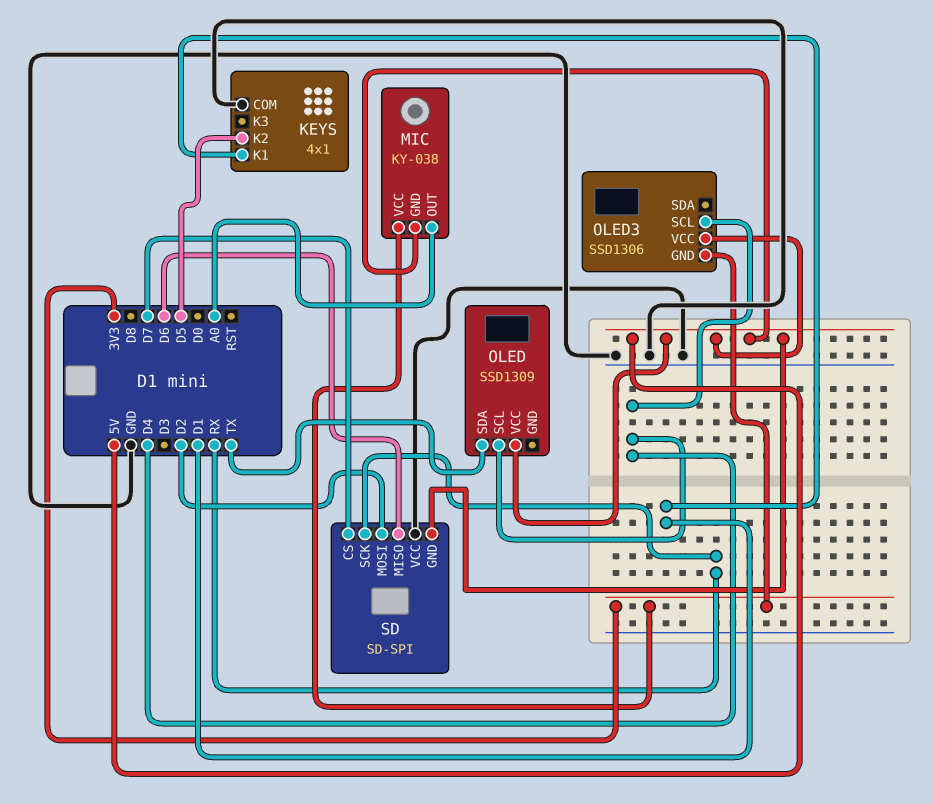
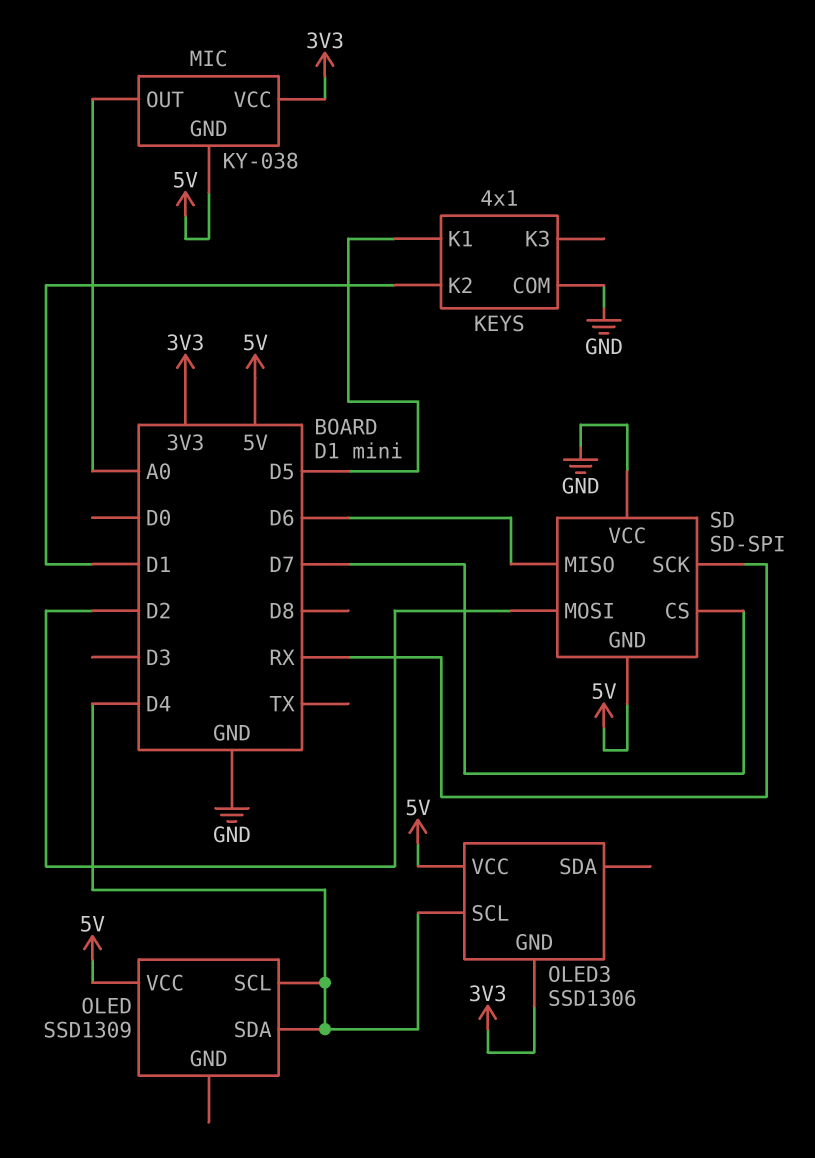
KEYS pin K1: D1 -> D5
KEYS pin K2: D5 -> D1
OLED pin SDA: TX -> D4

